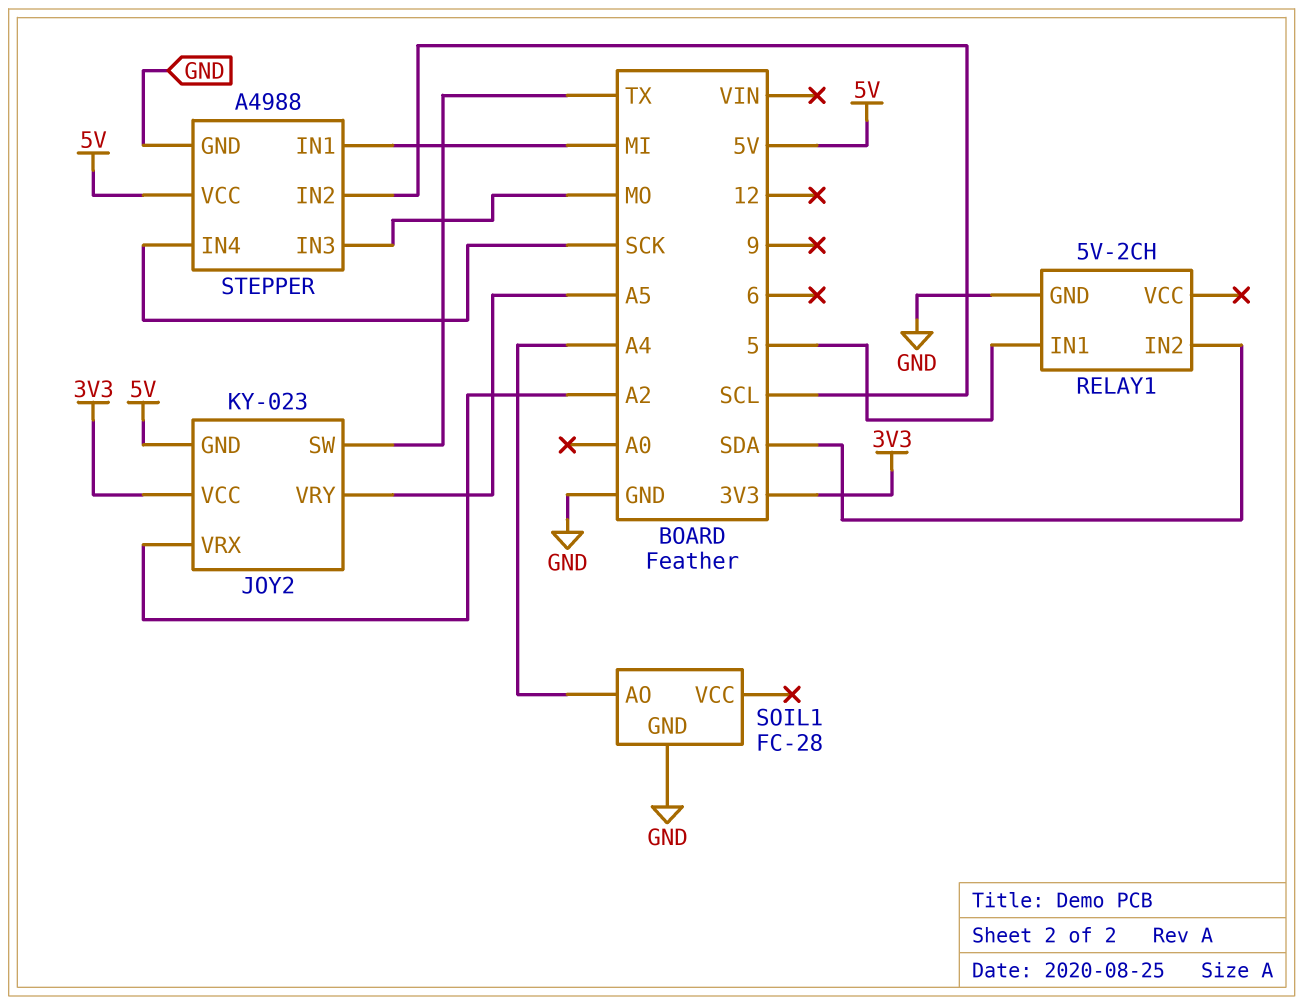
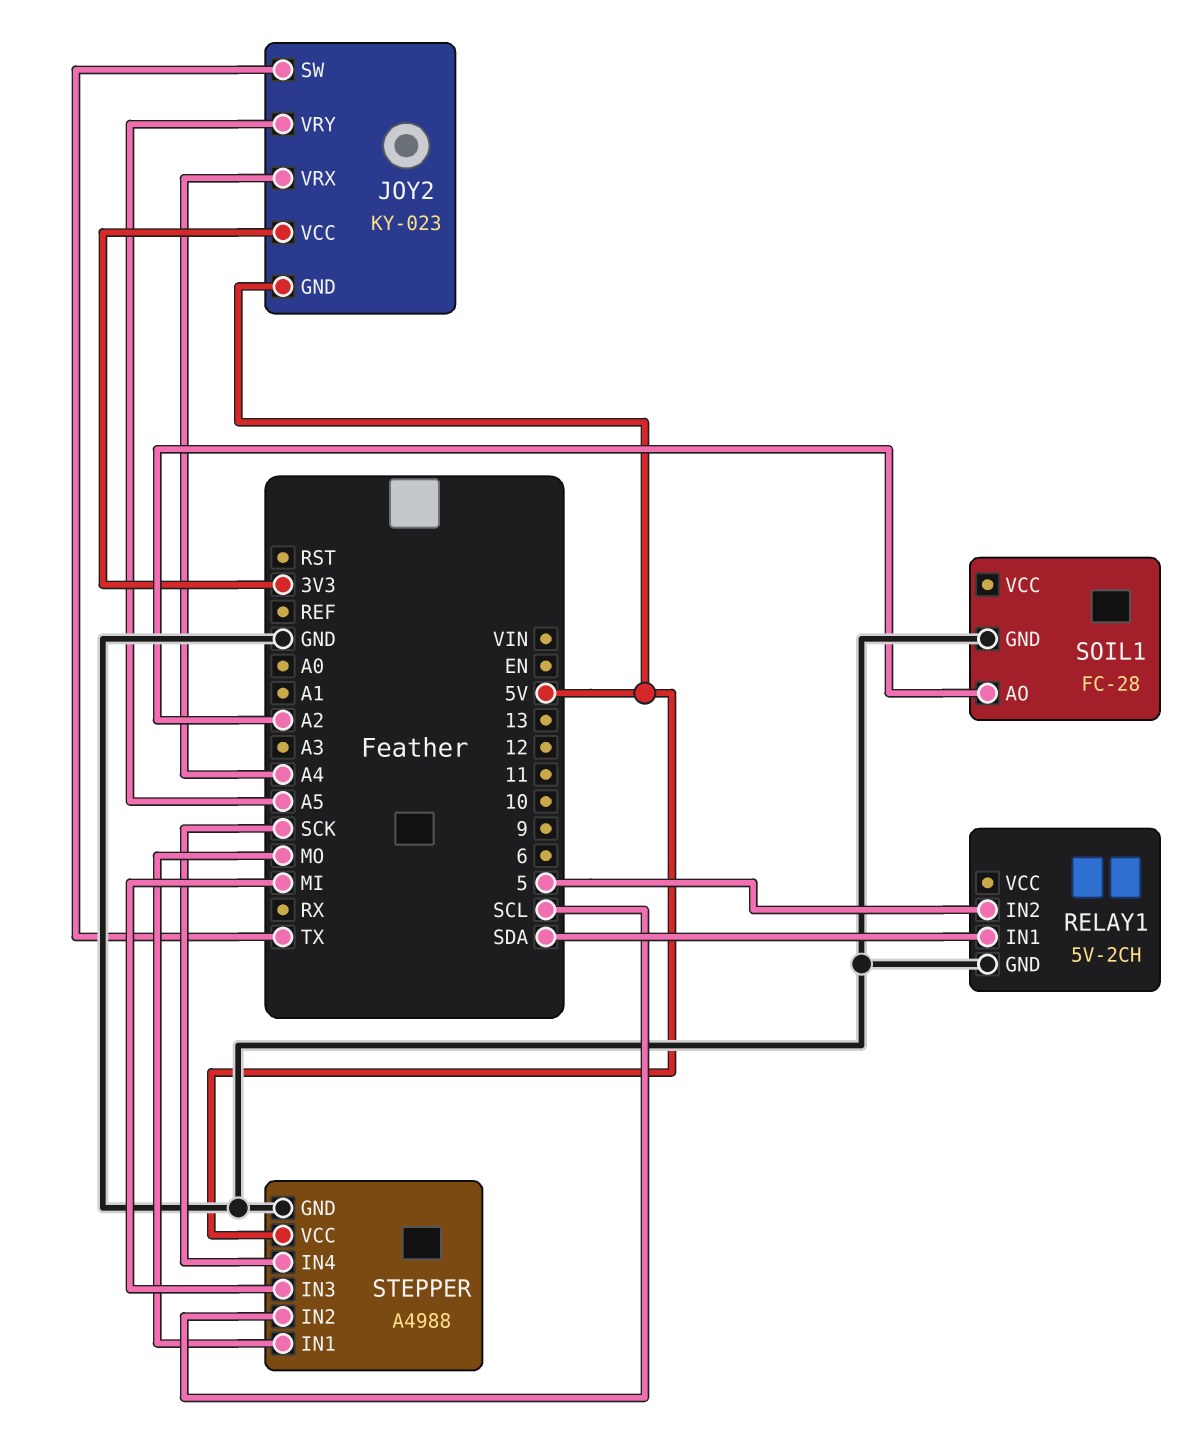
JOY2 pin VRX: A2 -> A4
RELAY1 pin IN1: 5 -> SDA
RELAY1 pin IN2: SDA -> 5
SOIL1 pin AO: A4 -> A2
STEPPER pin IN1: MI -> MO
STEPPER pin IN3: MO -> MI

